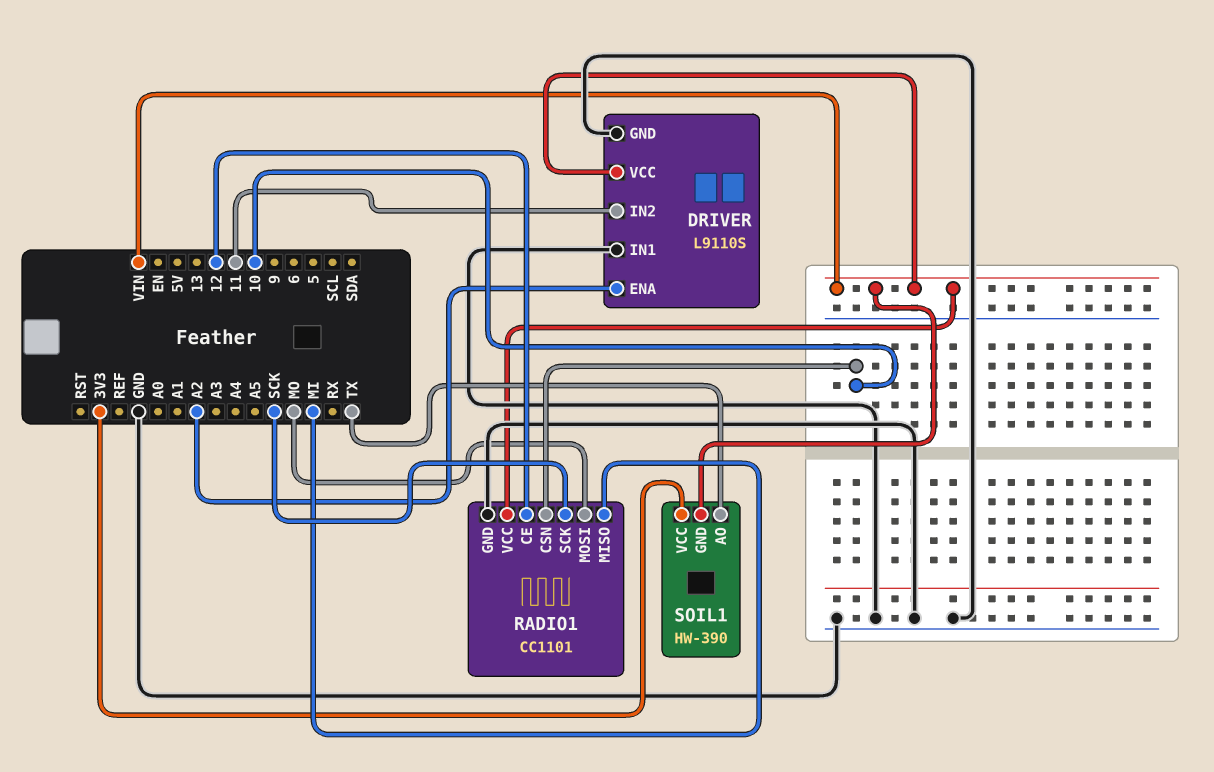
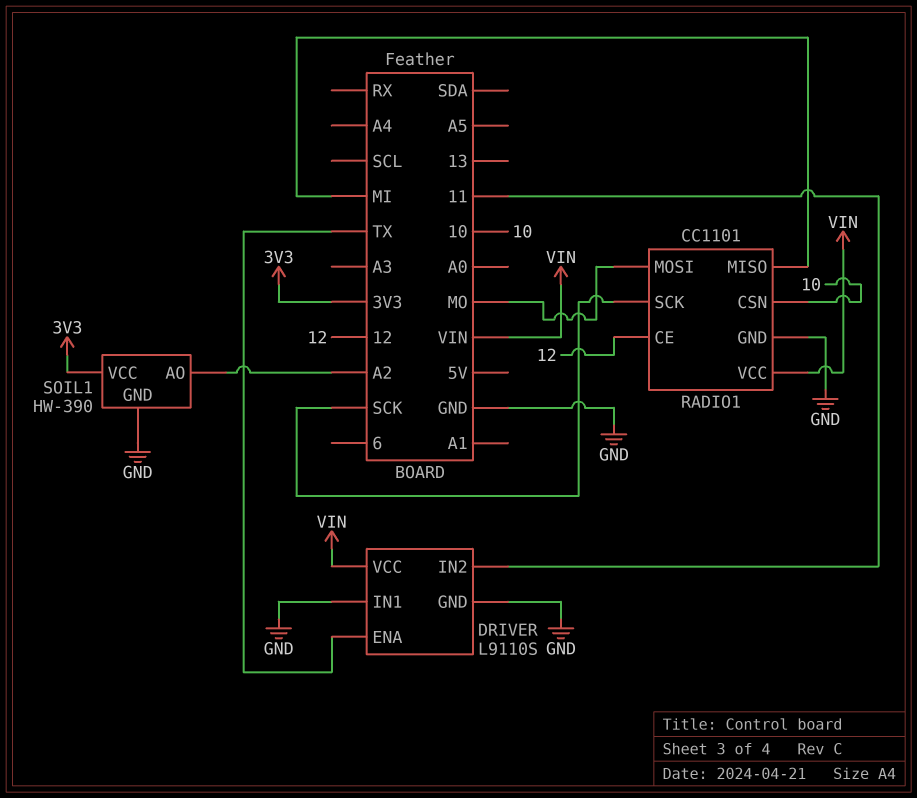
DRIVER pin ENA: A2 -> TX
SOIL1 pin AO: TX -> A2
SOIL1 pin GND: VIN -> GND

